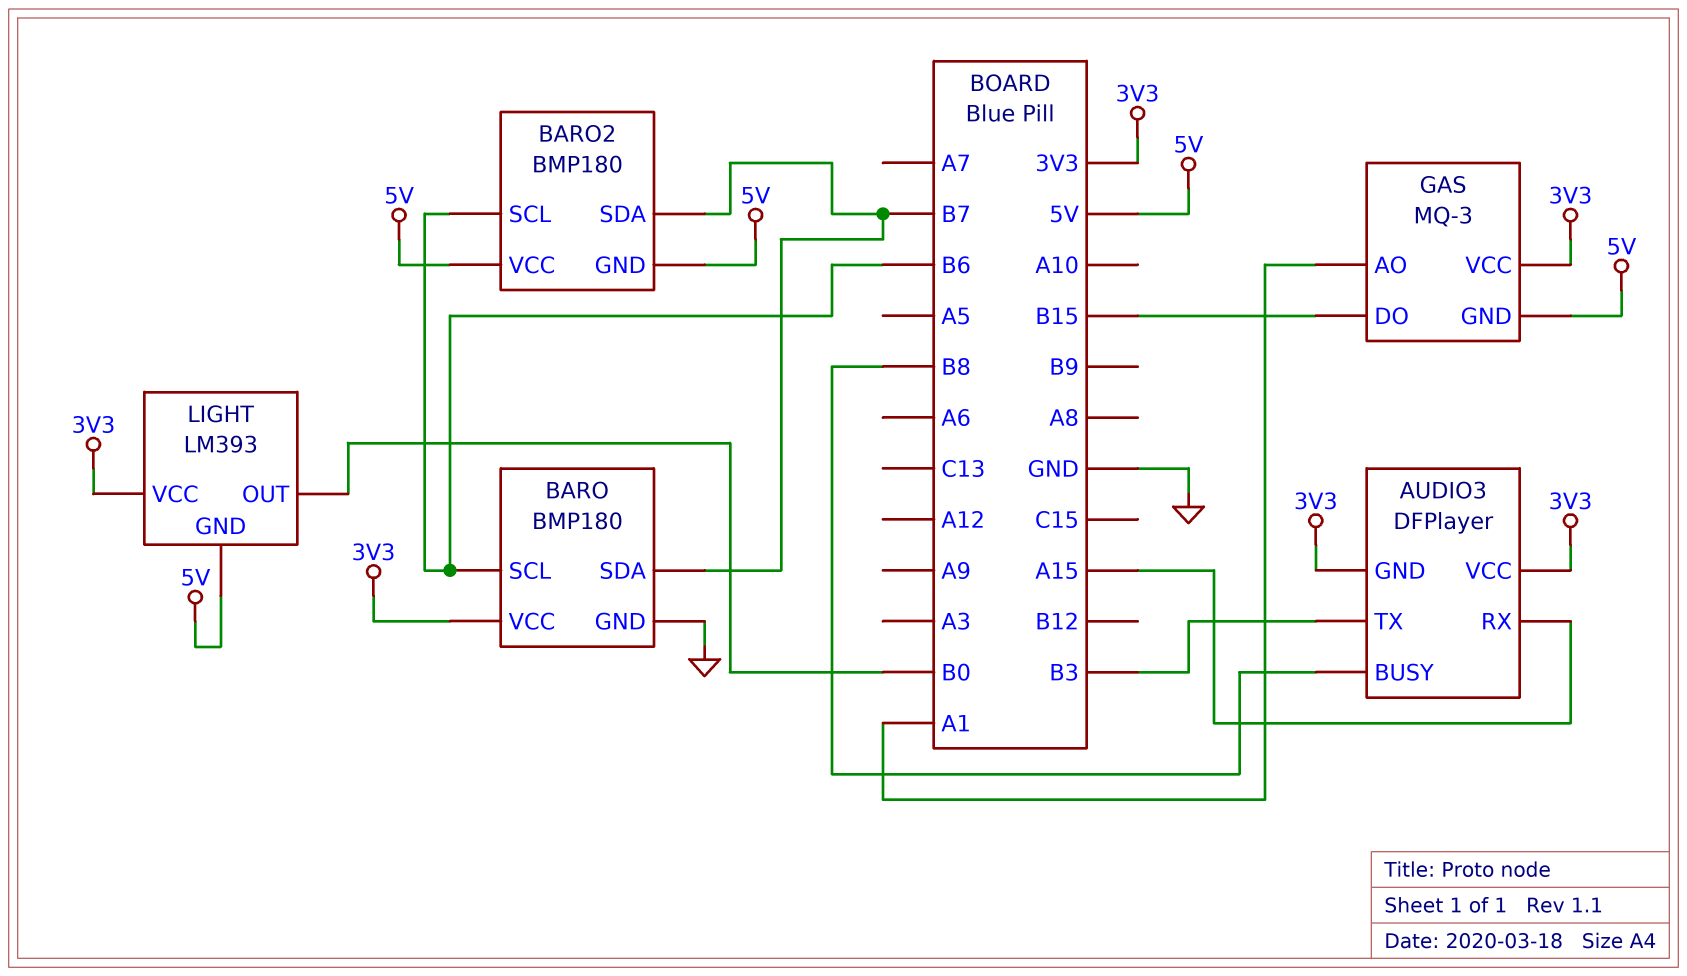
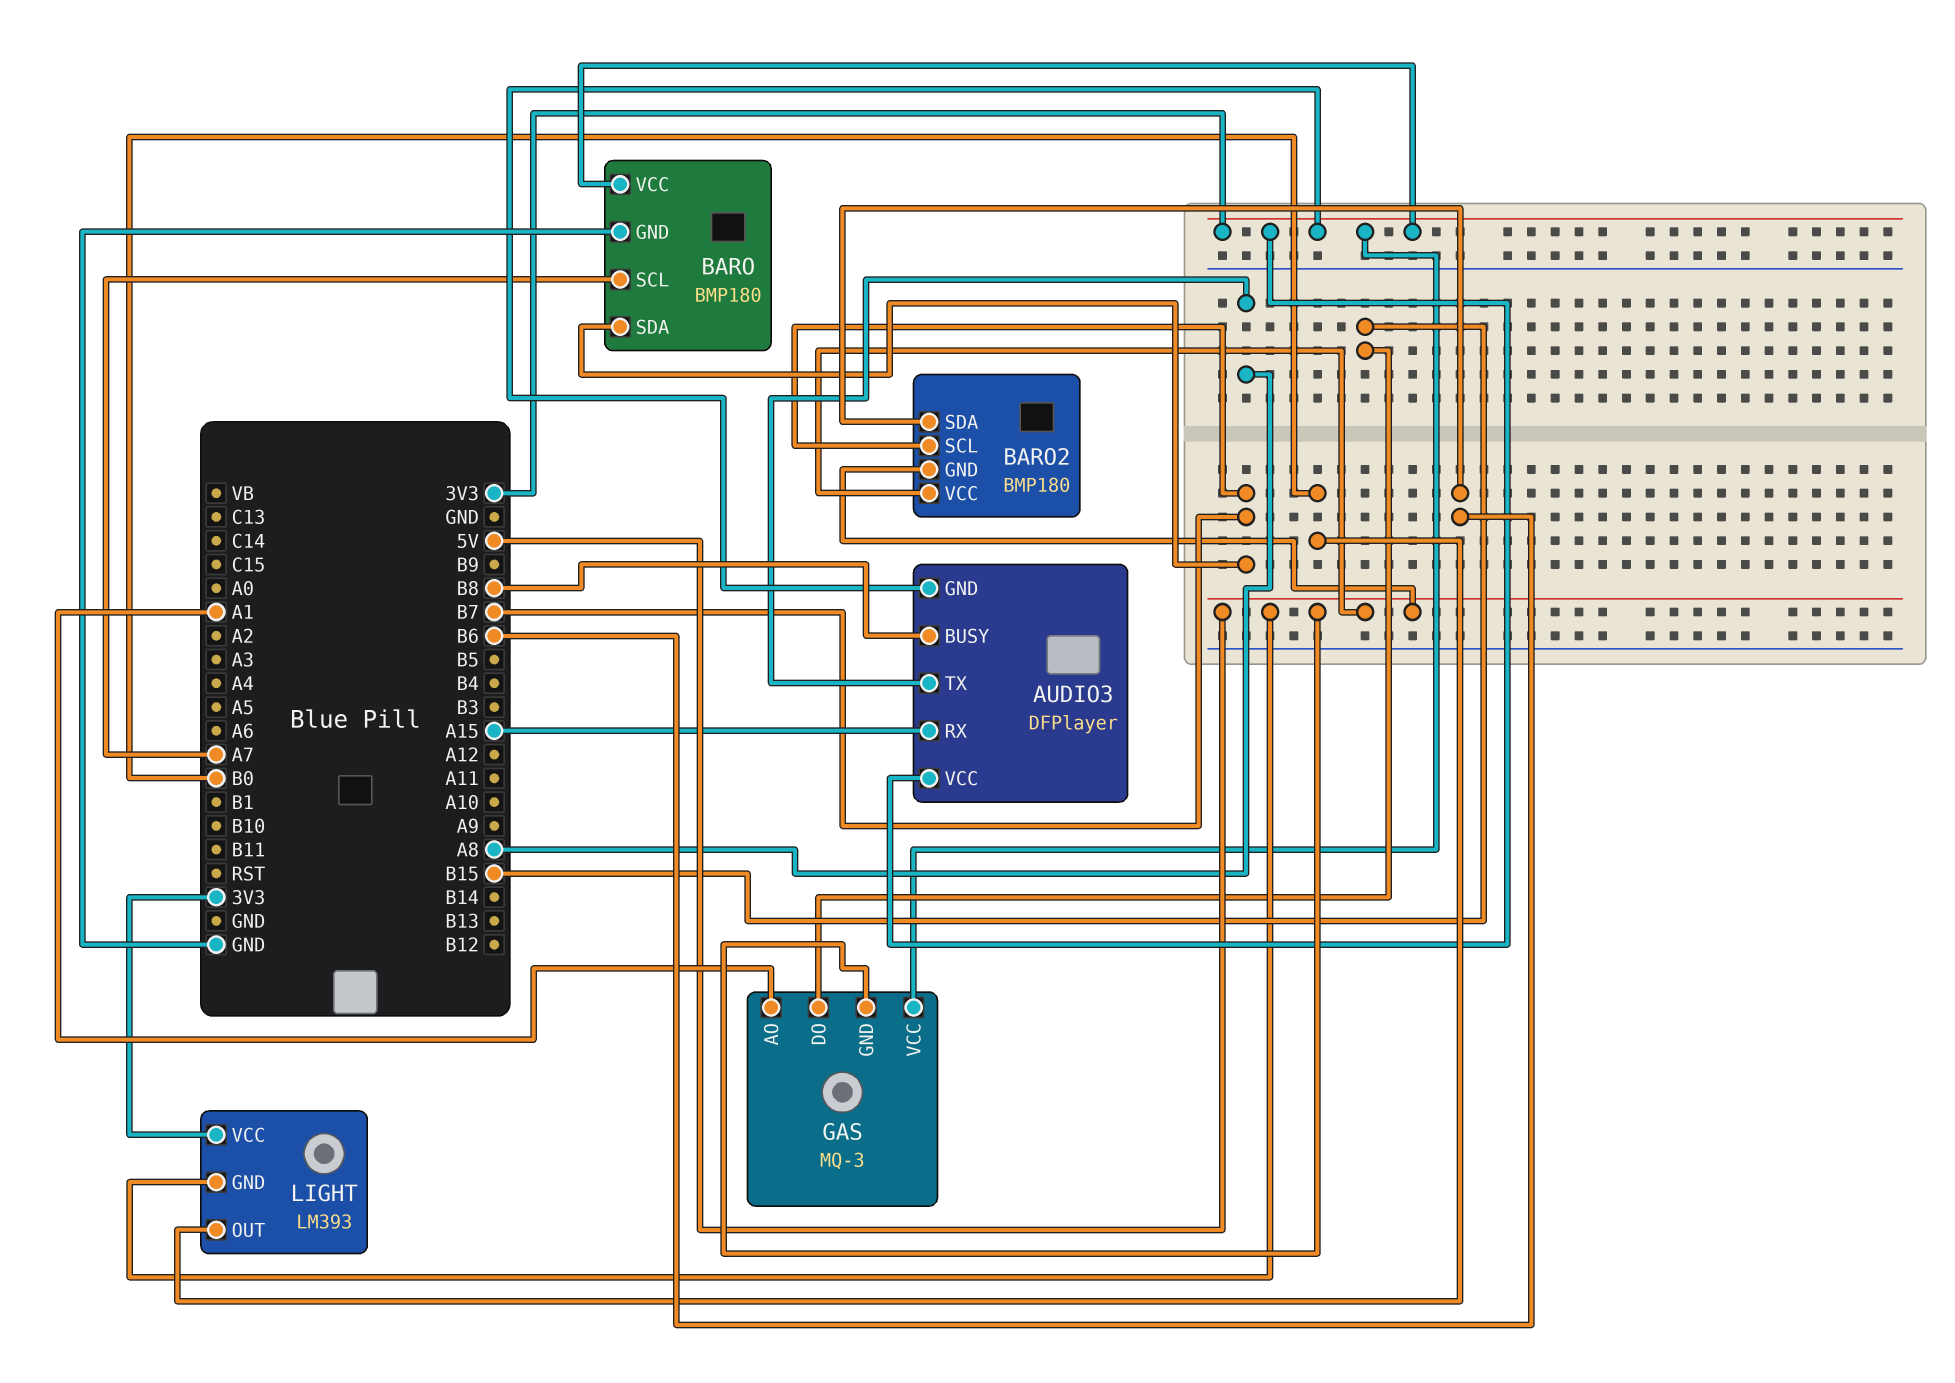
AUDIO3 pin TX: B3 -> A8
BARO pin SCL: B6 -> A7
BARO2 pin SCL: B6 -> B7
BARO2 pin SDA: B7 -> B6

